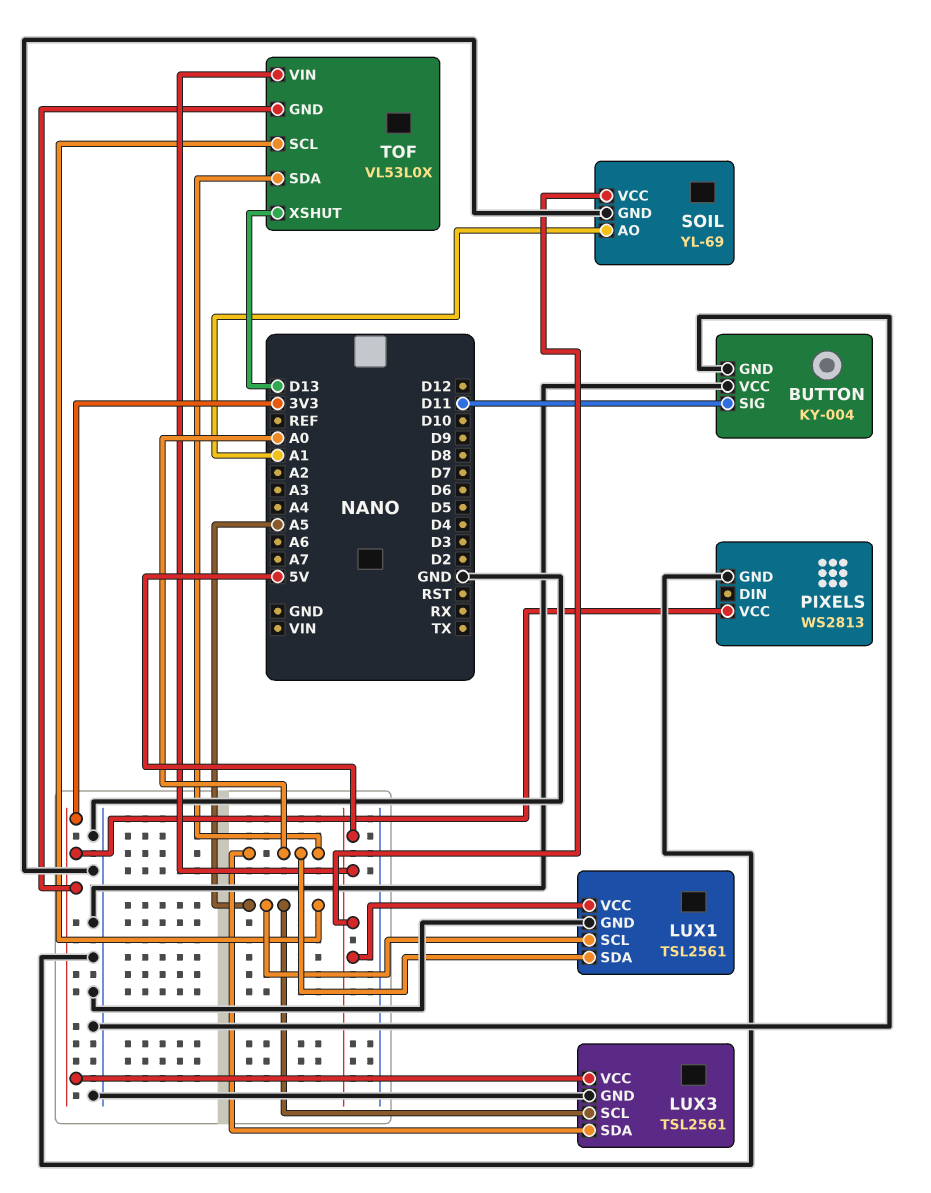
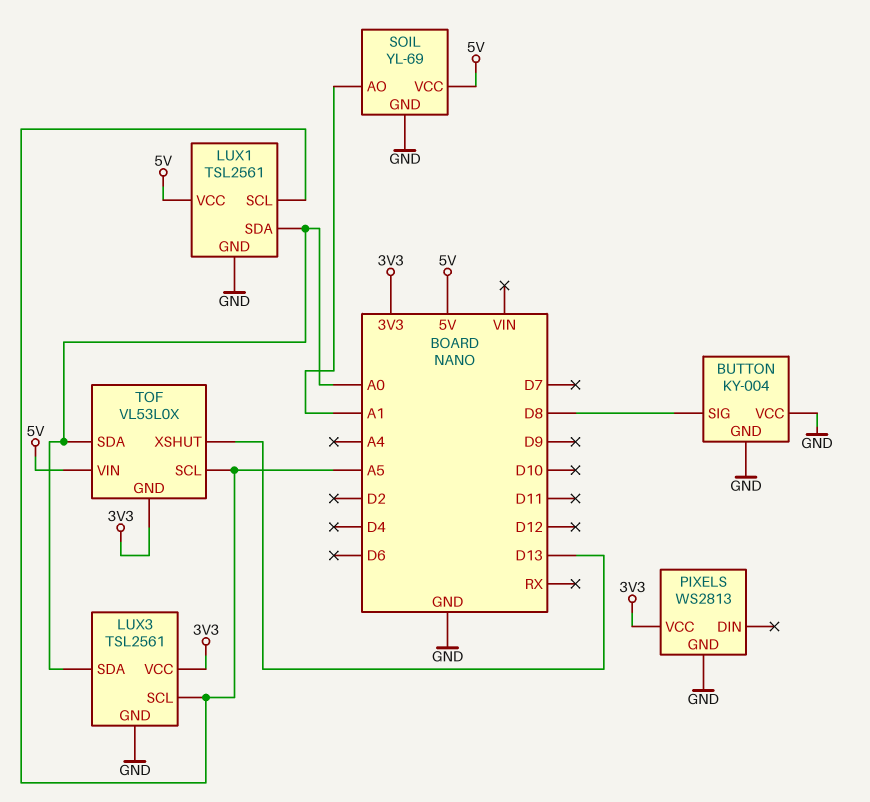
BUTTON pin SIG: D11 -> D8

